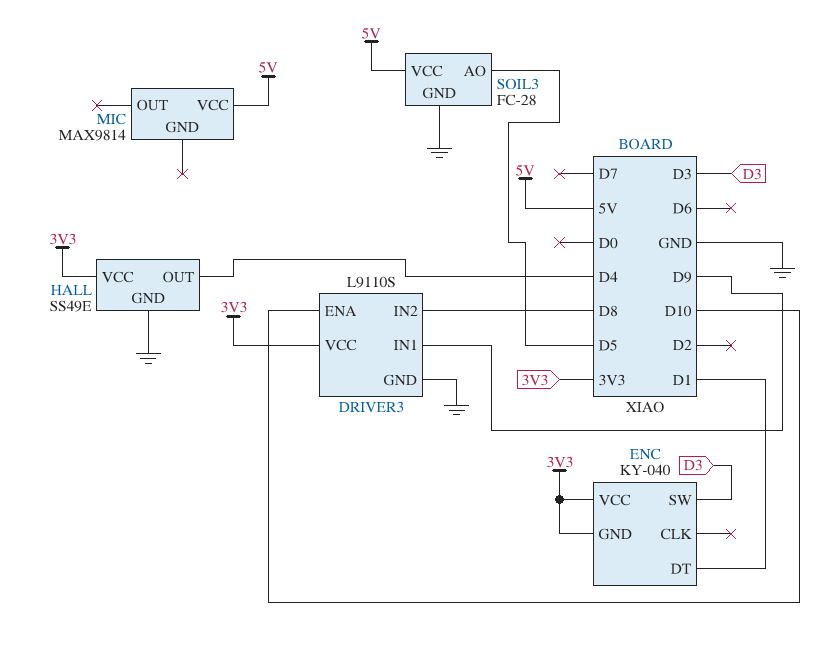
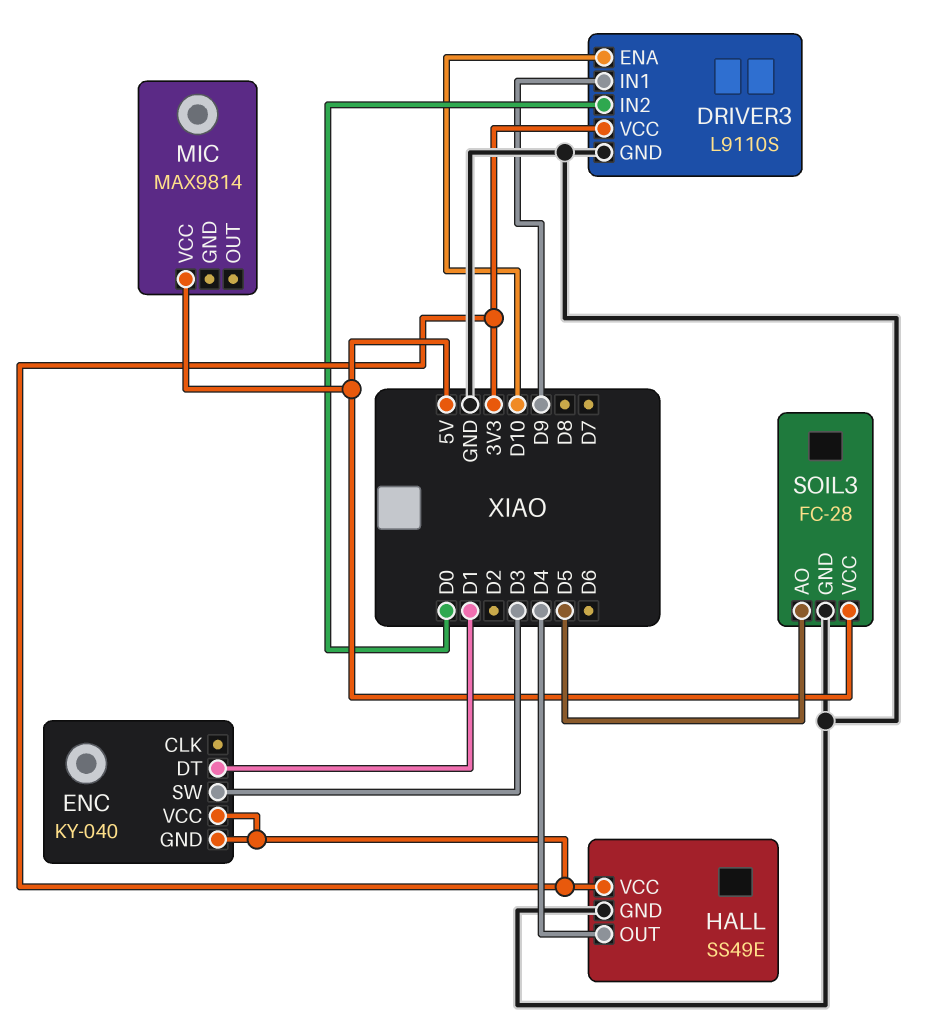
DRIVER3 pin IN2: D8 -> D0

